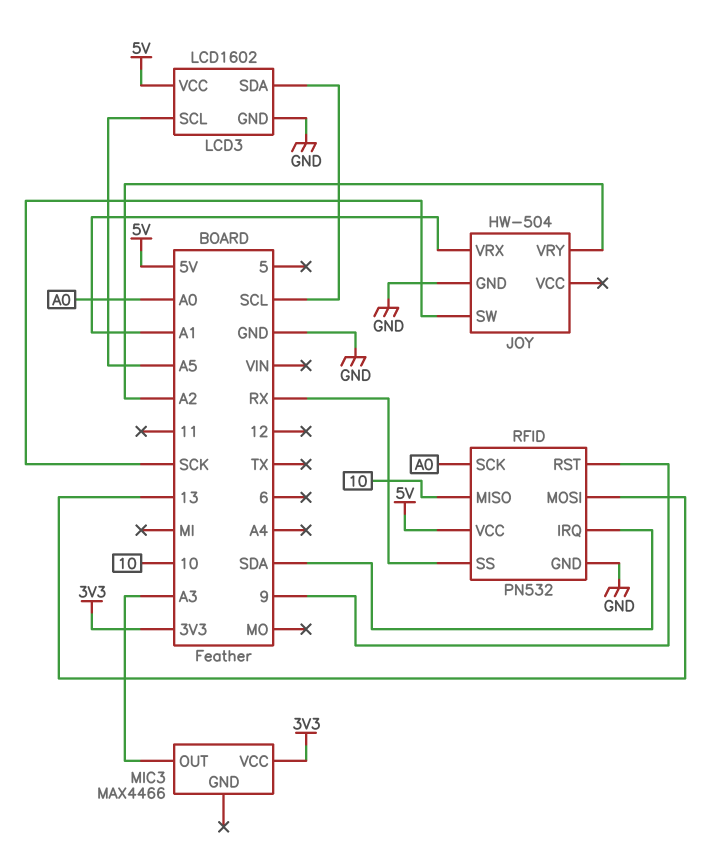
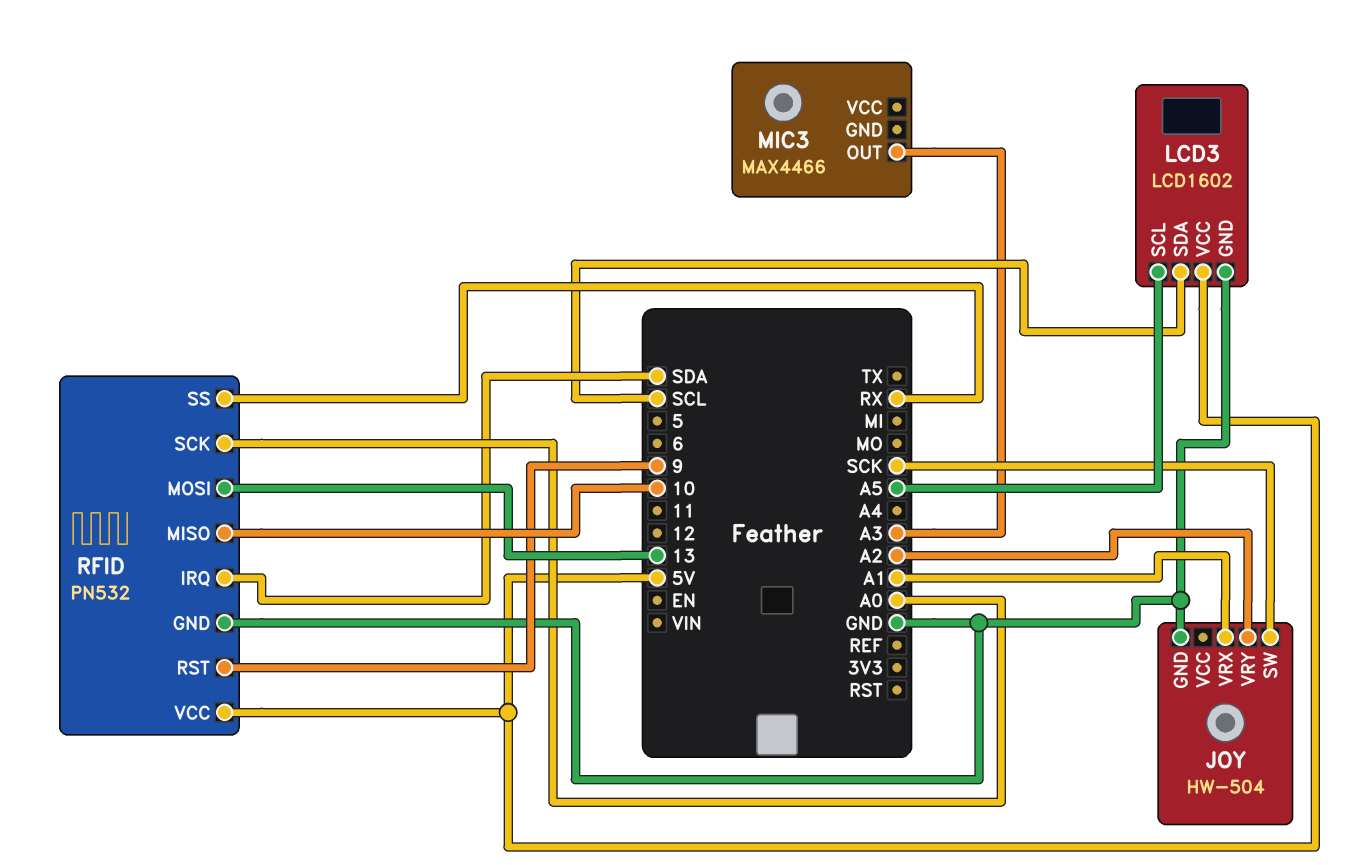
MIC3 pin VCC: 3V3 -> none

